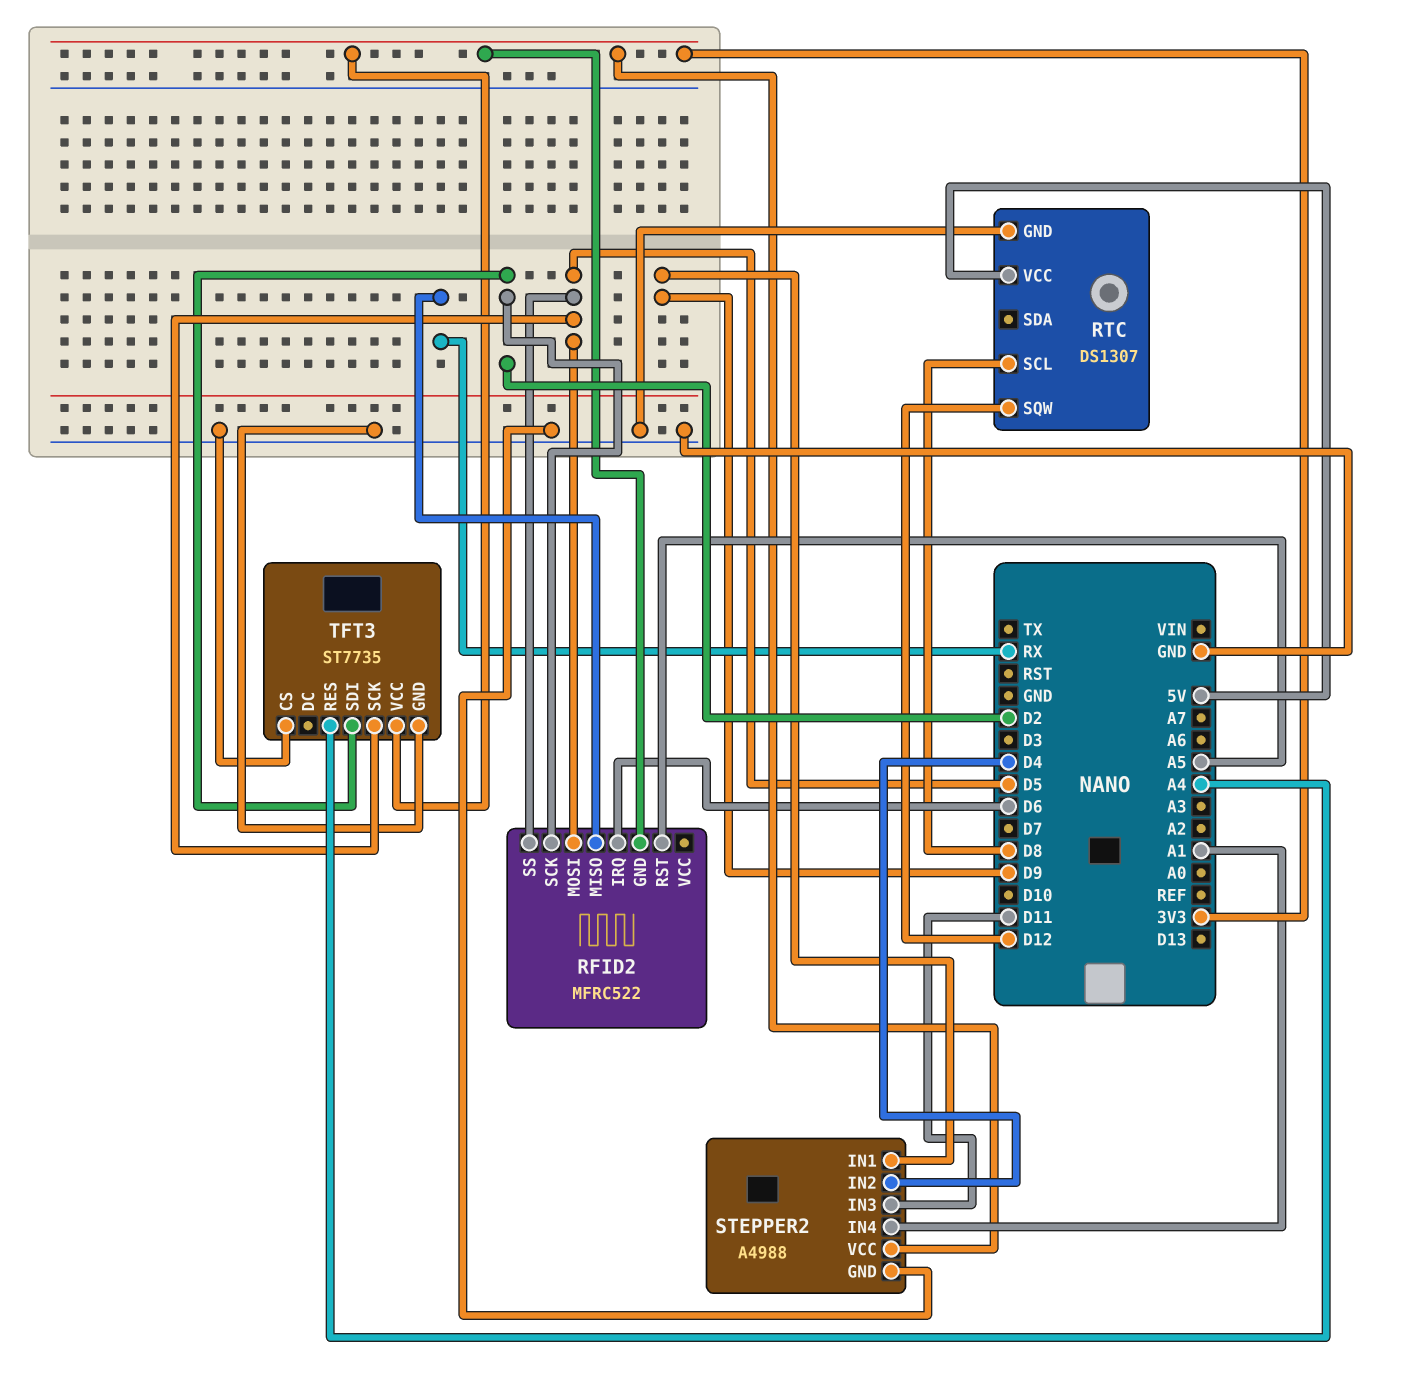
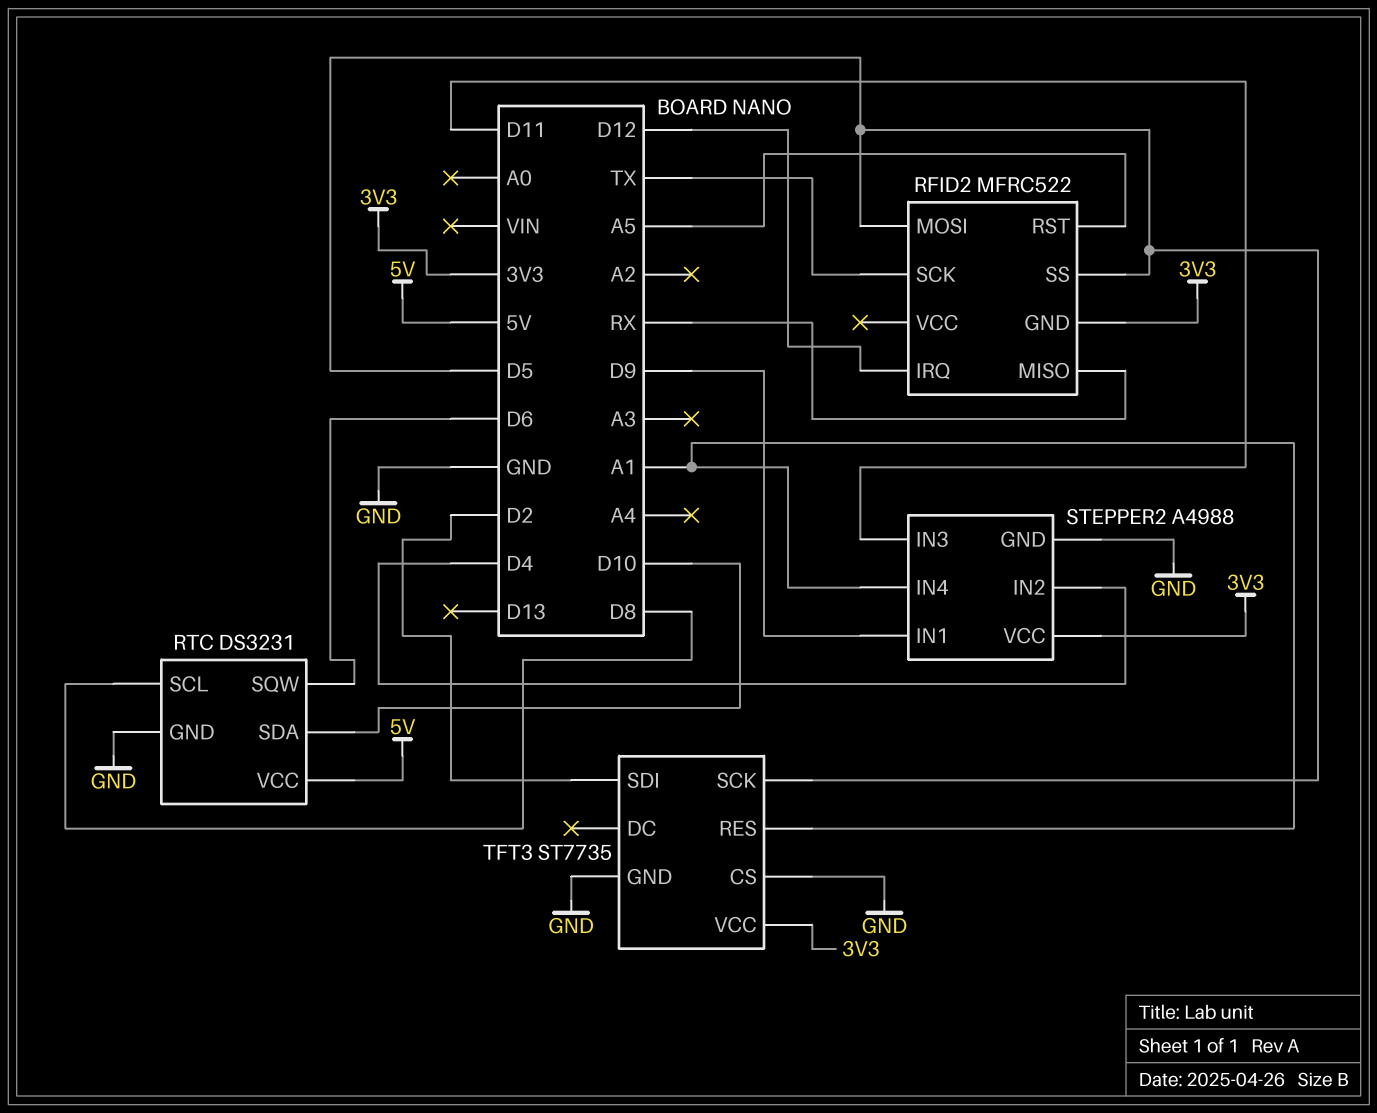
RFID2 pin IRQ: D6 -> D12
RFID2 pin SCK: D2 -> TX
RTC: DS1307 -> DS3231
RTC pin SDA: none -> D10
RTC pin SQW: D12 -> D6
TFT3 pin RES: A4 -> A1

